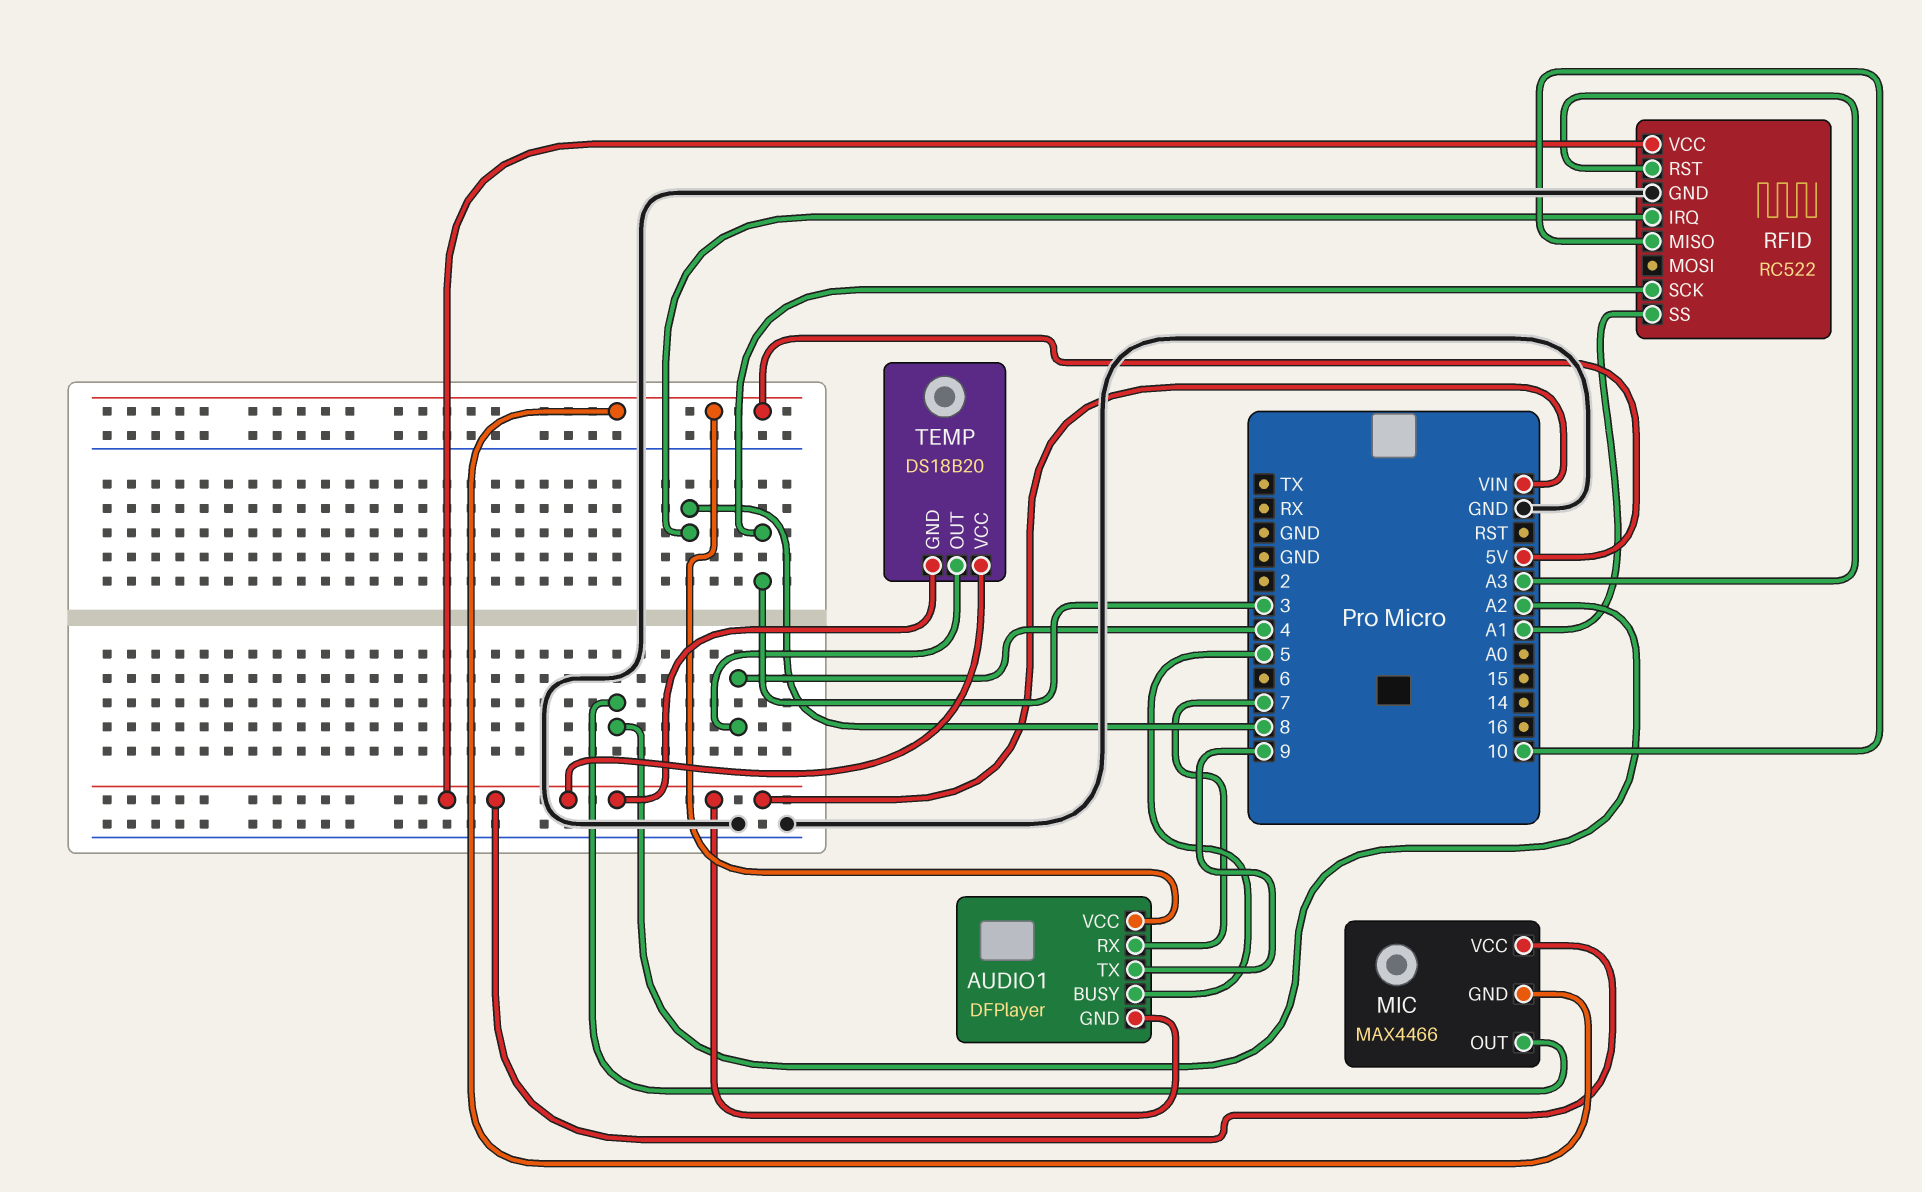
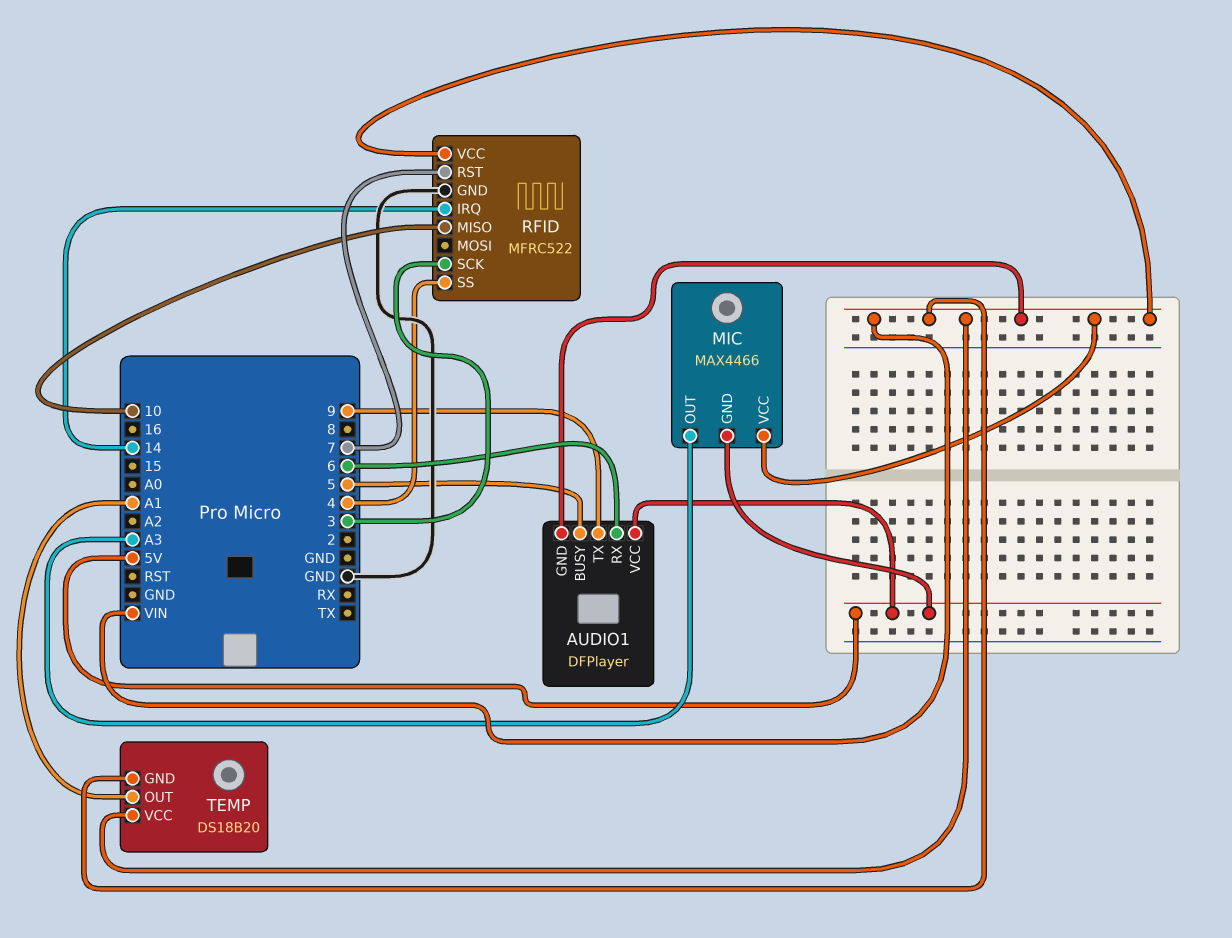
AUDIO1 pin RX: 7 -> 6
MIC pin OUT: A2 -> A3
RFID: RC522 -> MFRC522
RFID pin IRQ: 8 -> 14
RFID pin RST: A3 -> 7
RFID pin SS: A1 -> 4
TEMP pin OUT: 4 -> A1

